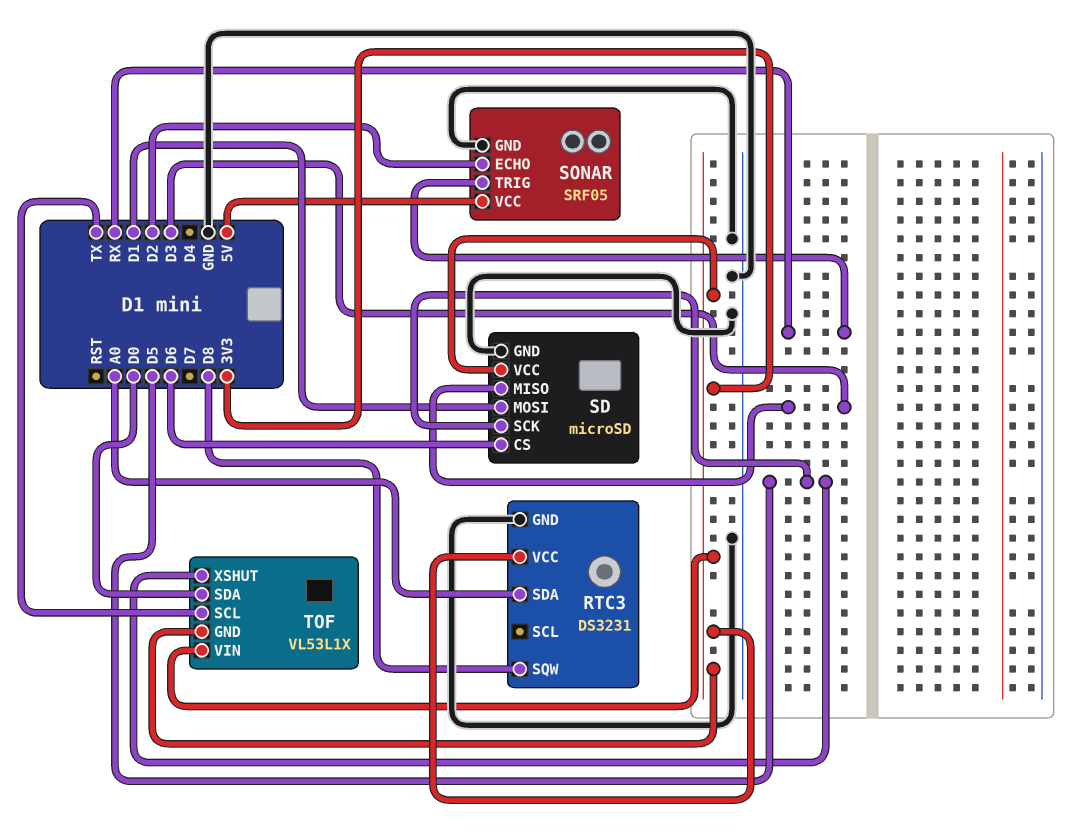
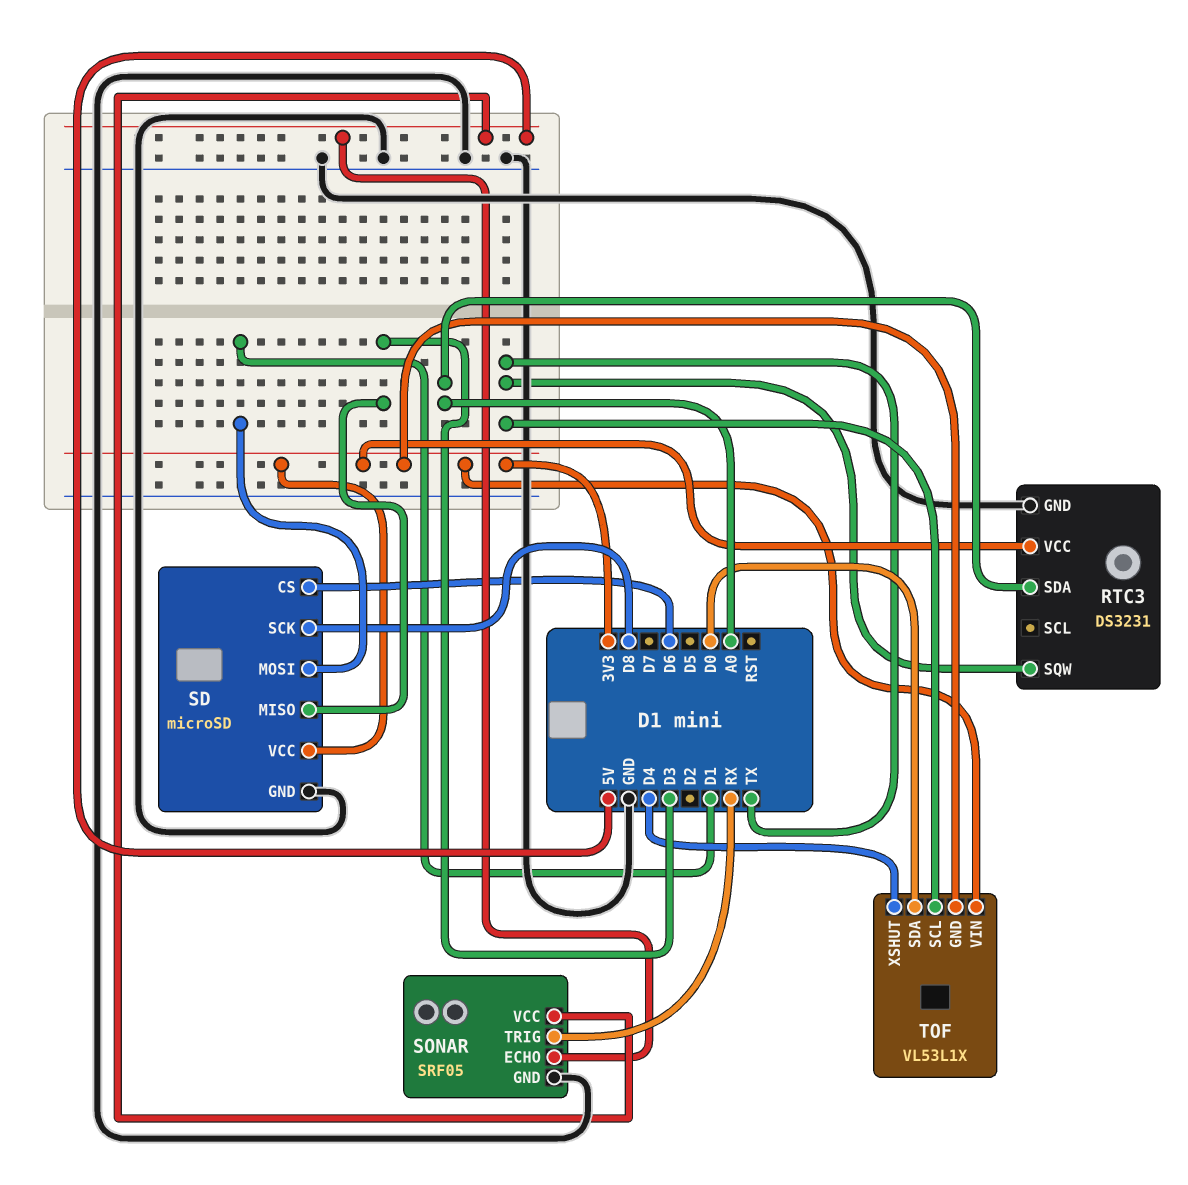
RTC3 pin SQW: D8 -> TX
SD pin SCK: D5 -> D8
SONAR pin ECHO: D2 -> 5V
TOF pin XSHUT: D5 -> D4

